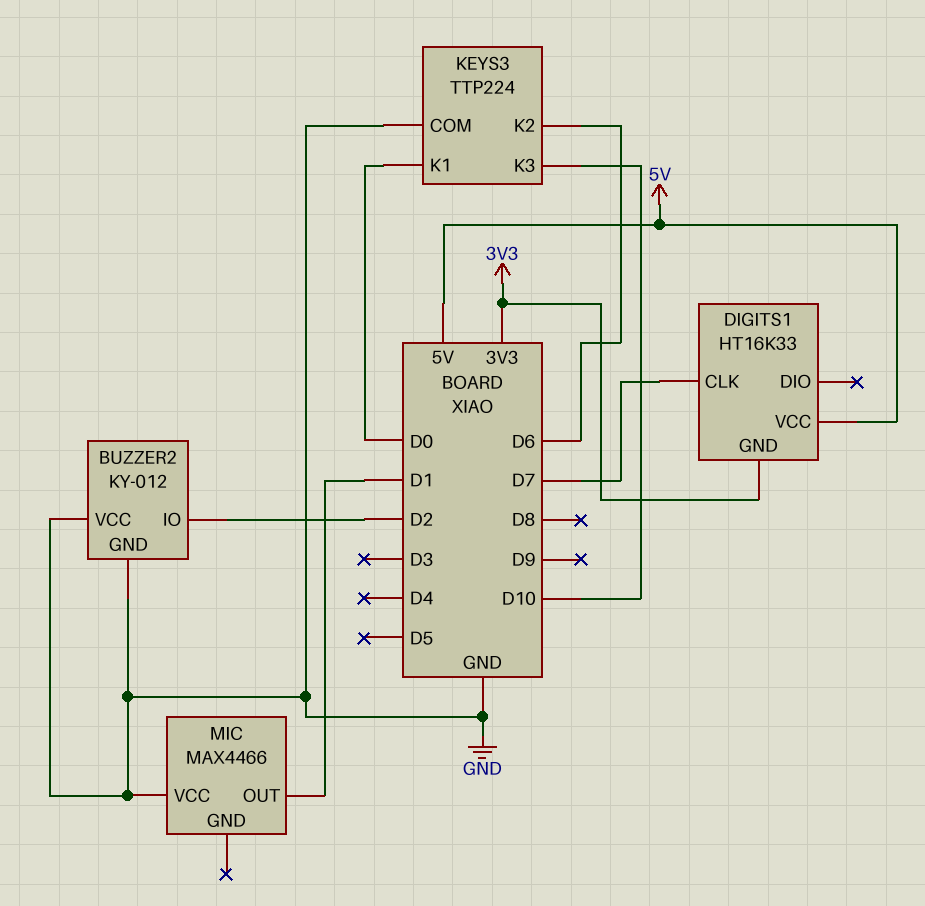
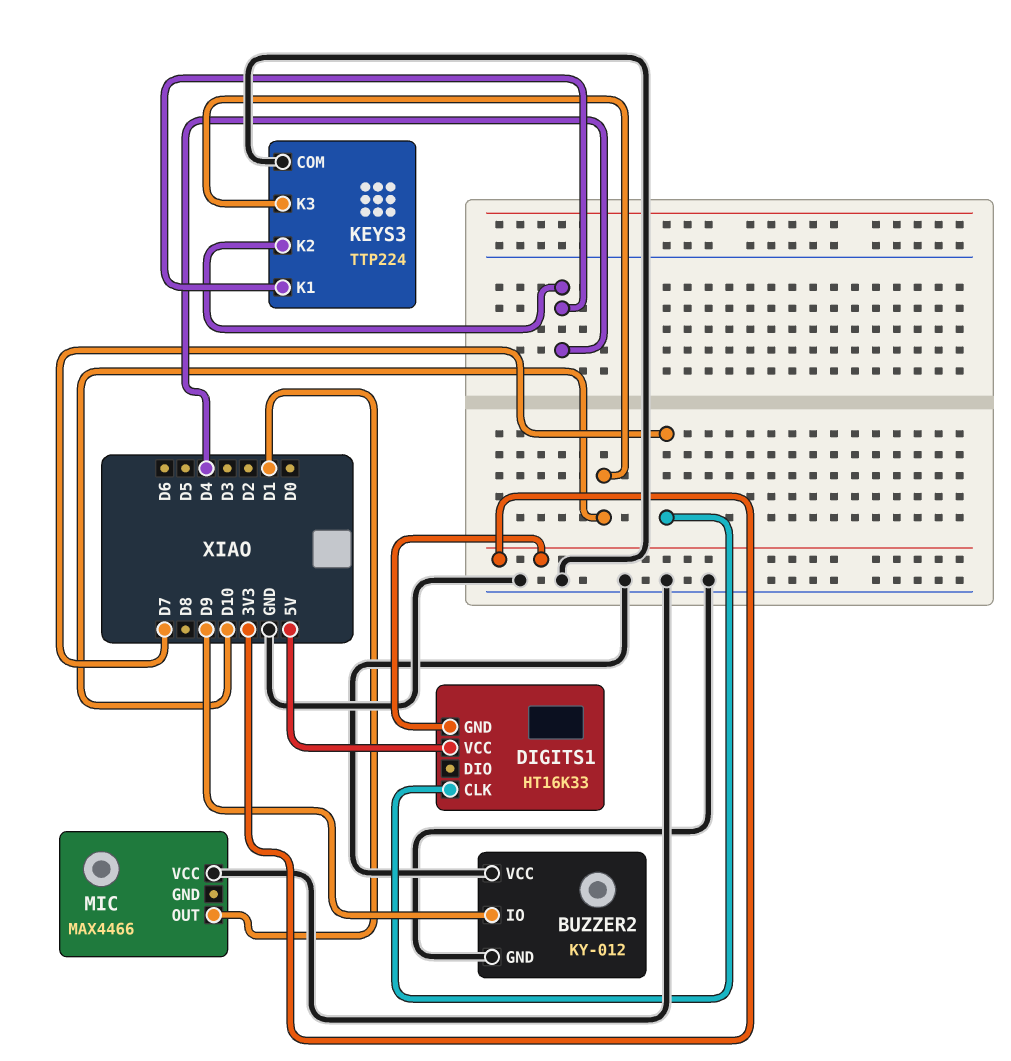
BUZZER2 pin IO: D2 -> D9
KEYS3 pin K1: D0 -> D4
KEYS3 pin K2: D6 -> D4

